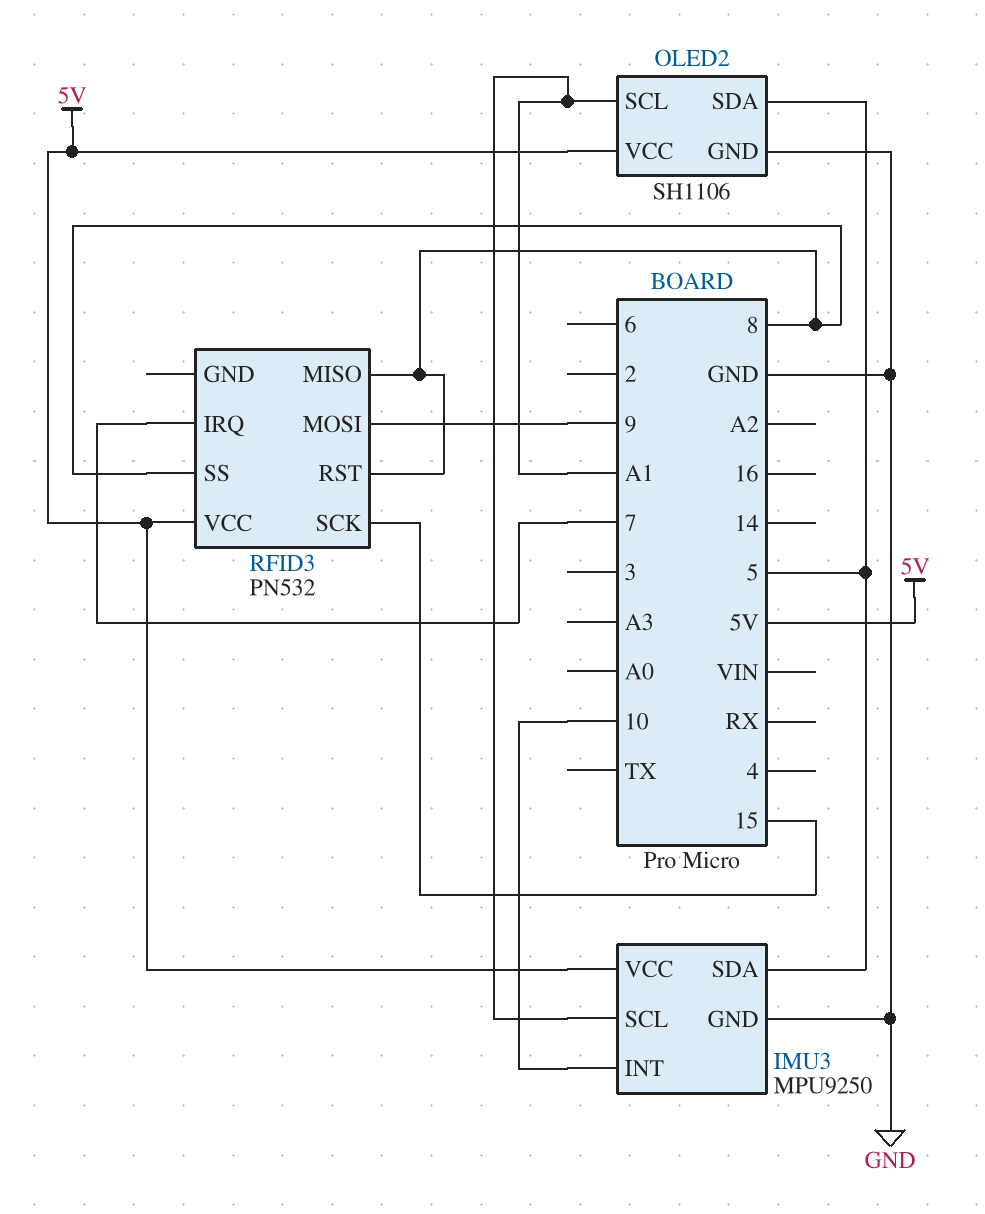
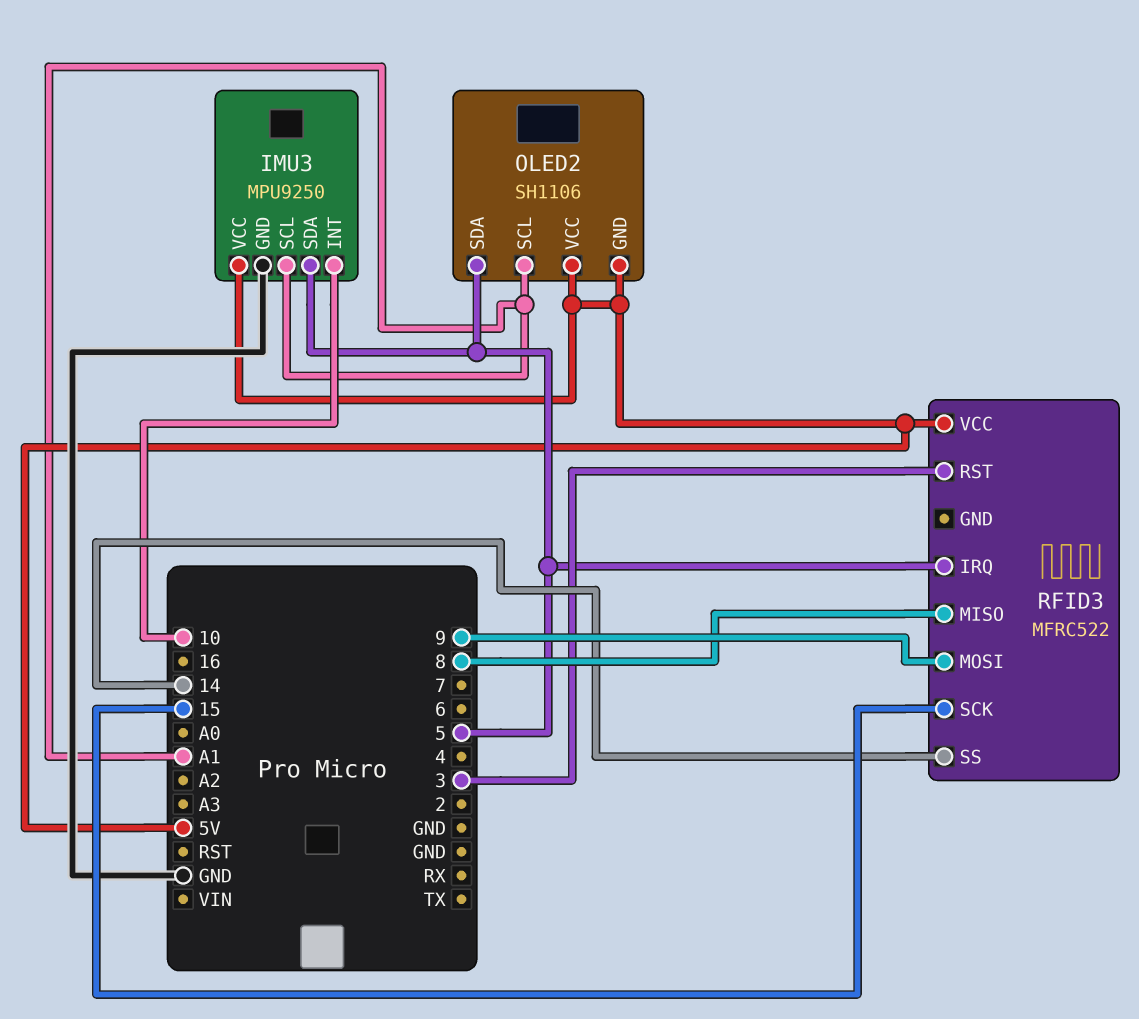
OLED2 pin GND: GND -> 5V
RFID3: PN532 -> MFRC522
RFID3 pin IRQ: 7 -> 5
RFID3 pin RST: 8 -> 3
RFID3 pin SS: 8 -> 14

